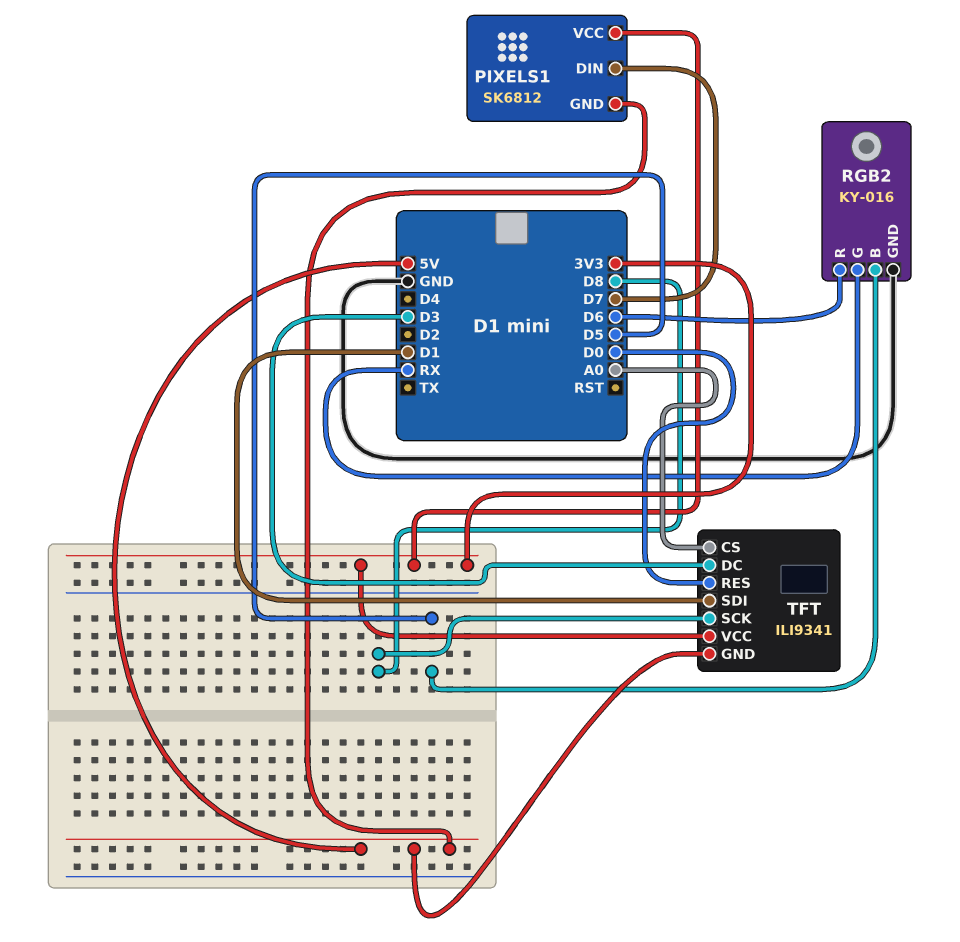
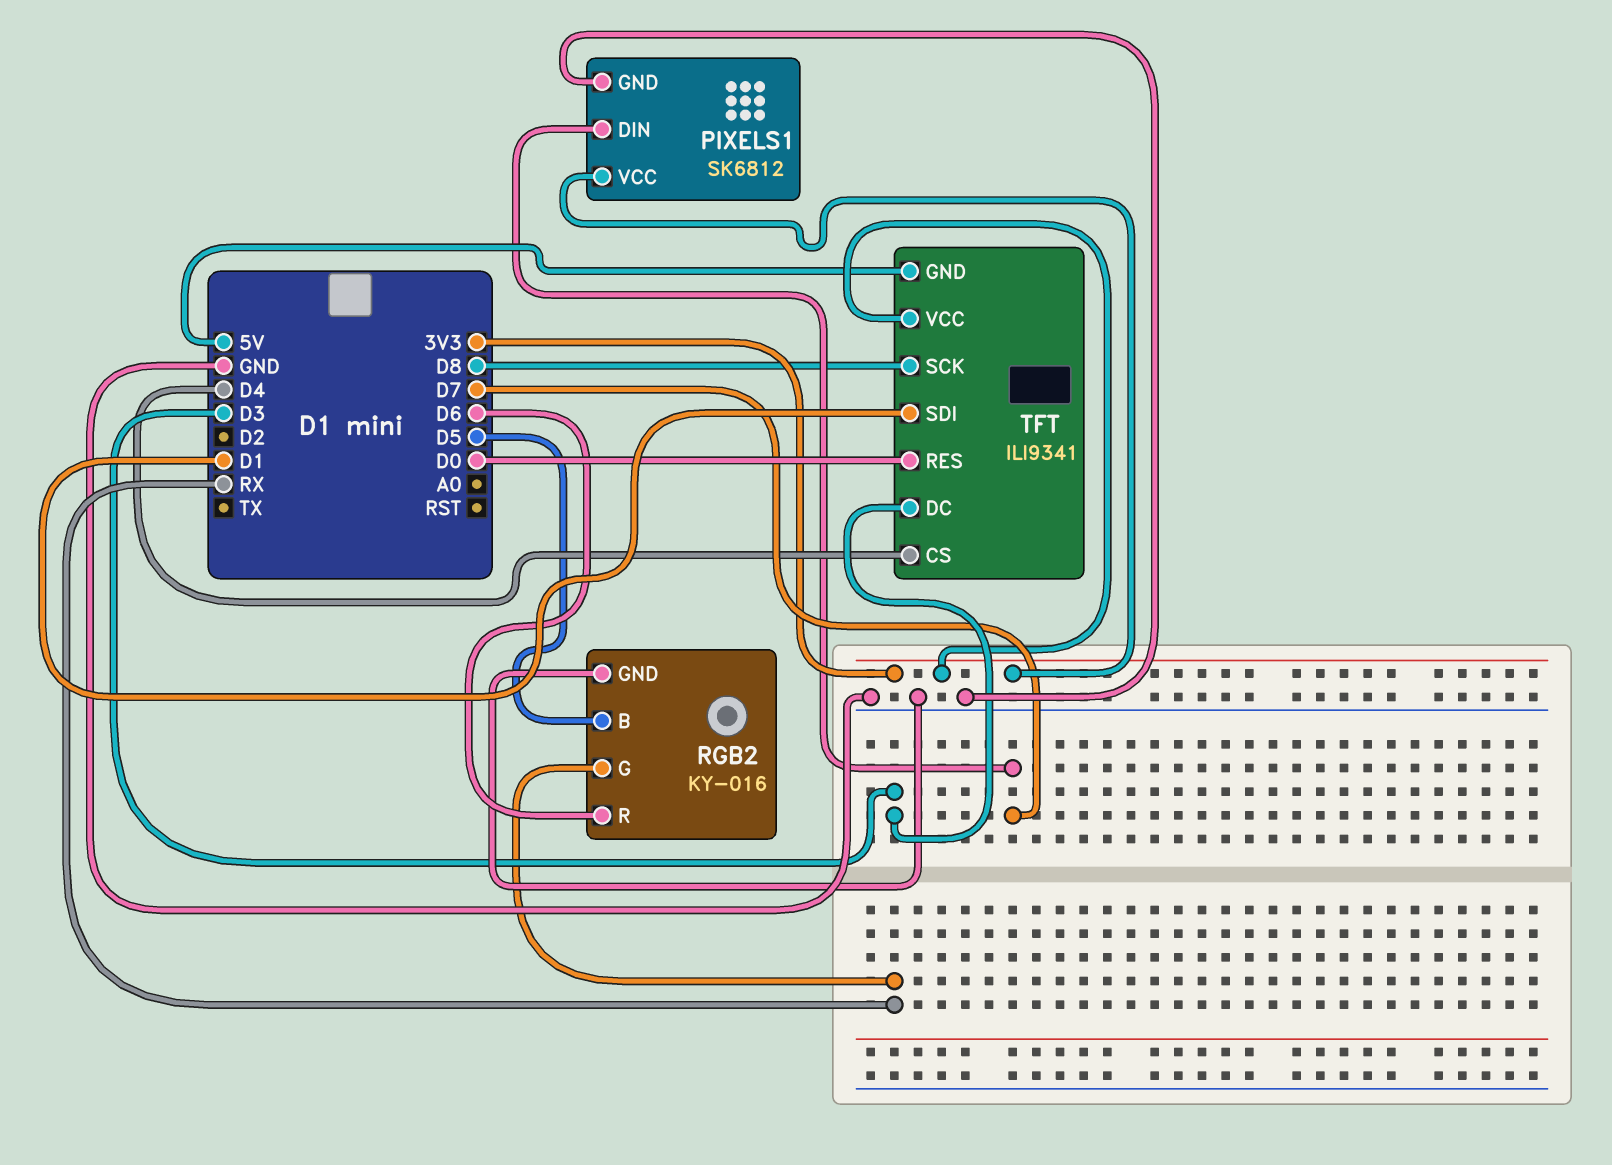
PIXELS1 pin GND: 5V -> GND
TFT pin CS: A0 -> D4

